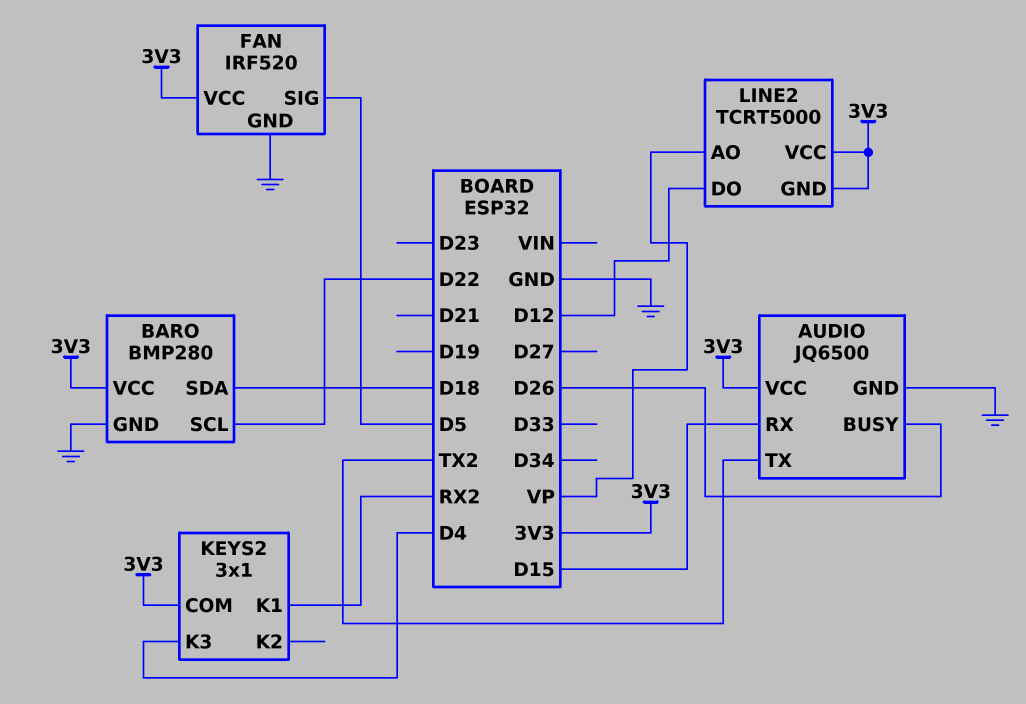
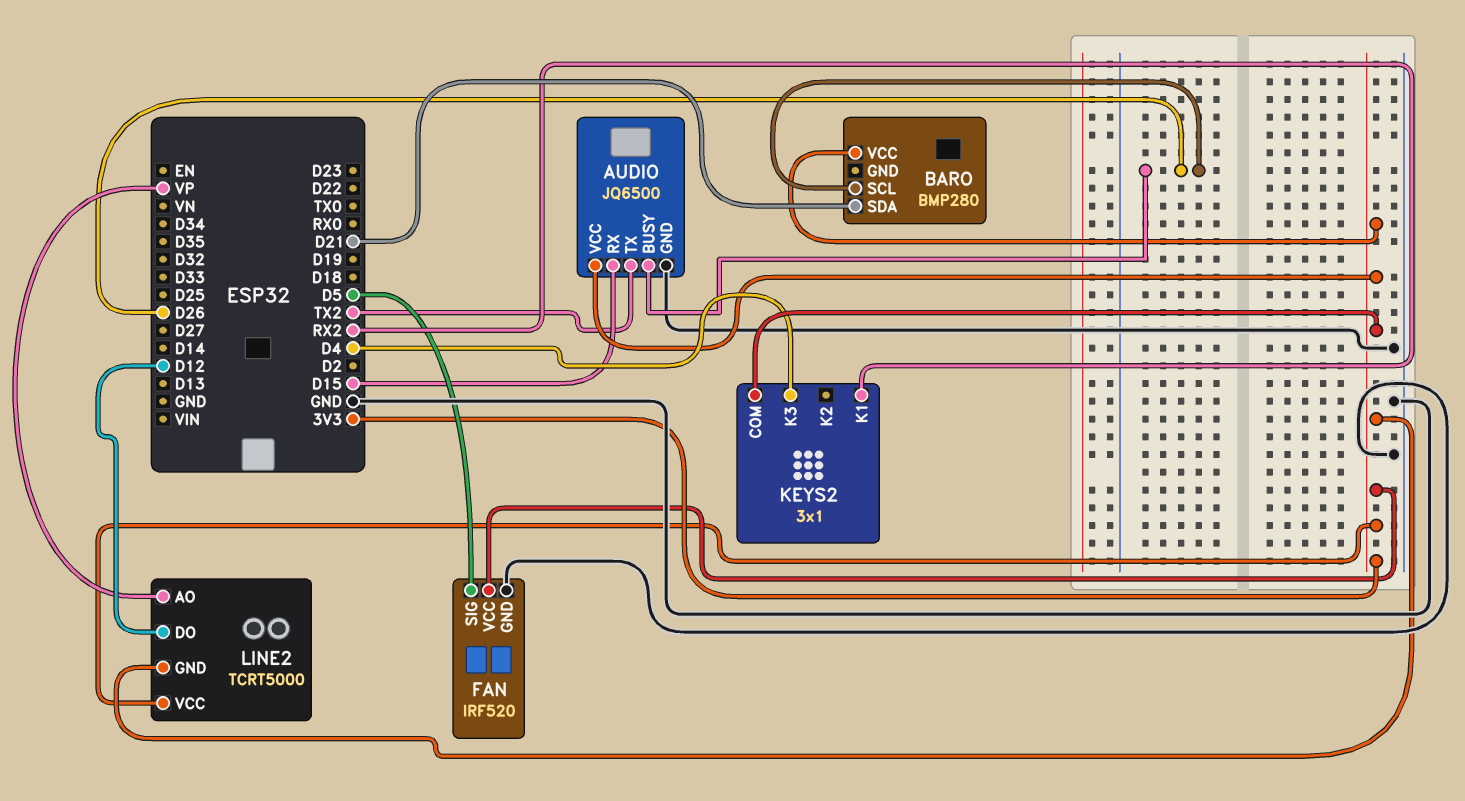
BARO pin GND: GND -> none
BARO pin SCL: D22 -> D26
BARO pin SDA: D18 -> D21

